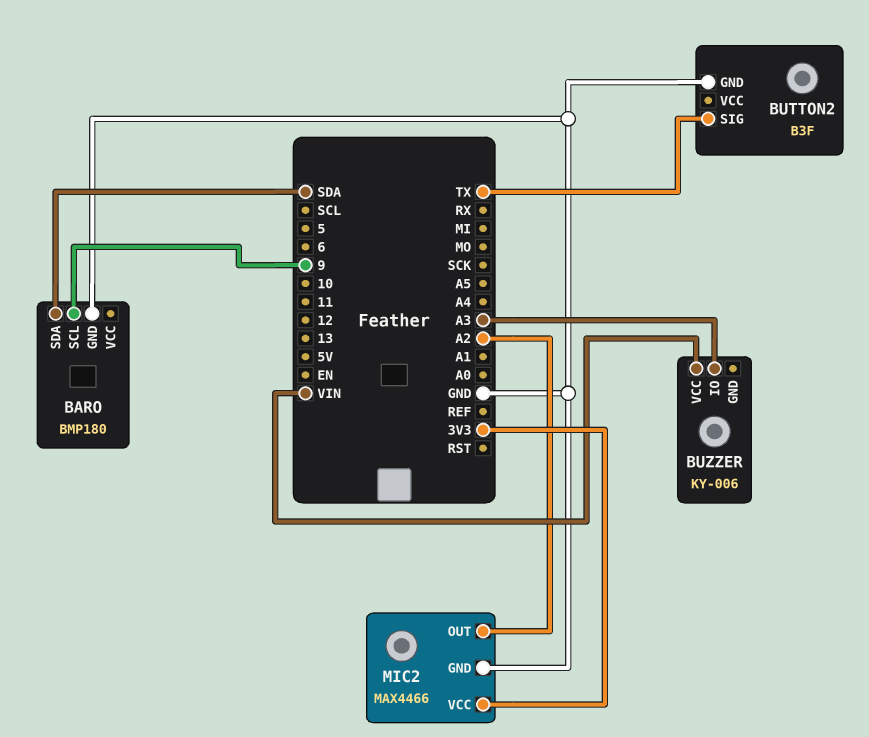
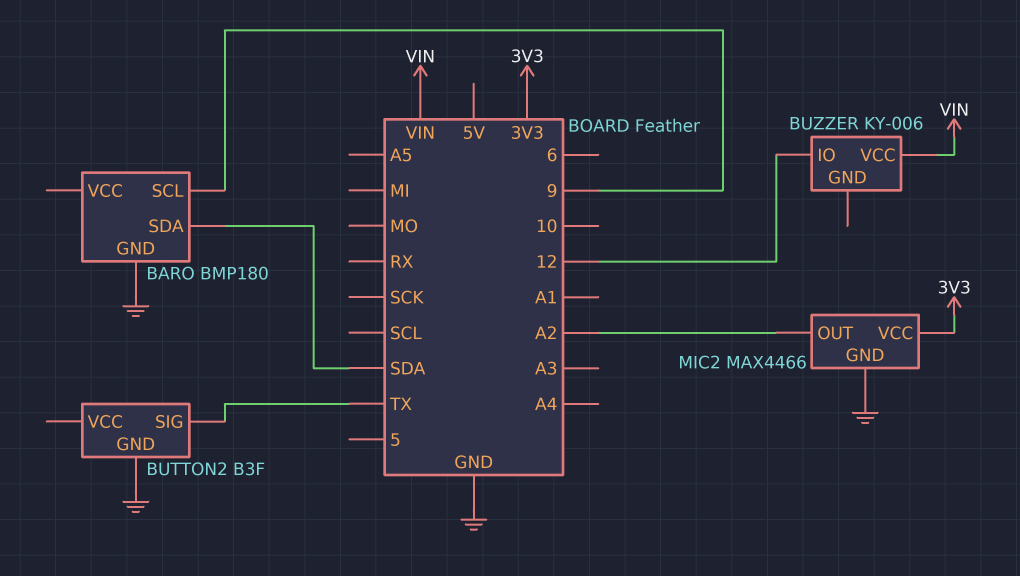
BUZZER pin IO: A3 -> 12

